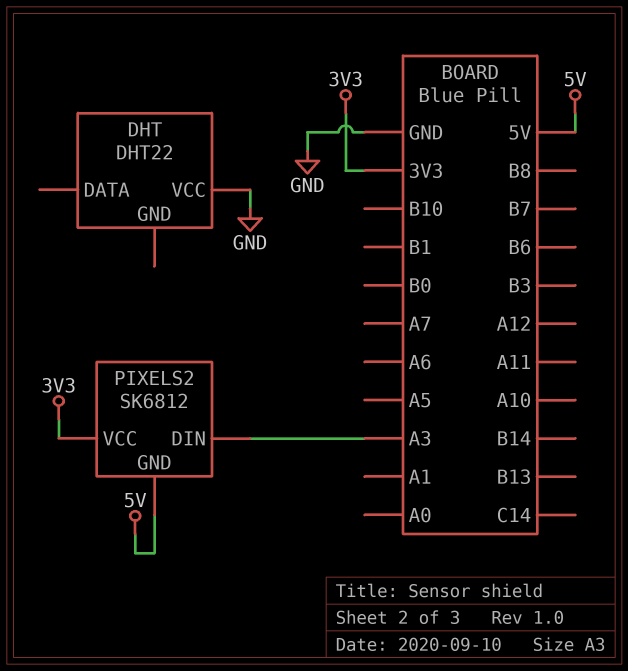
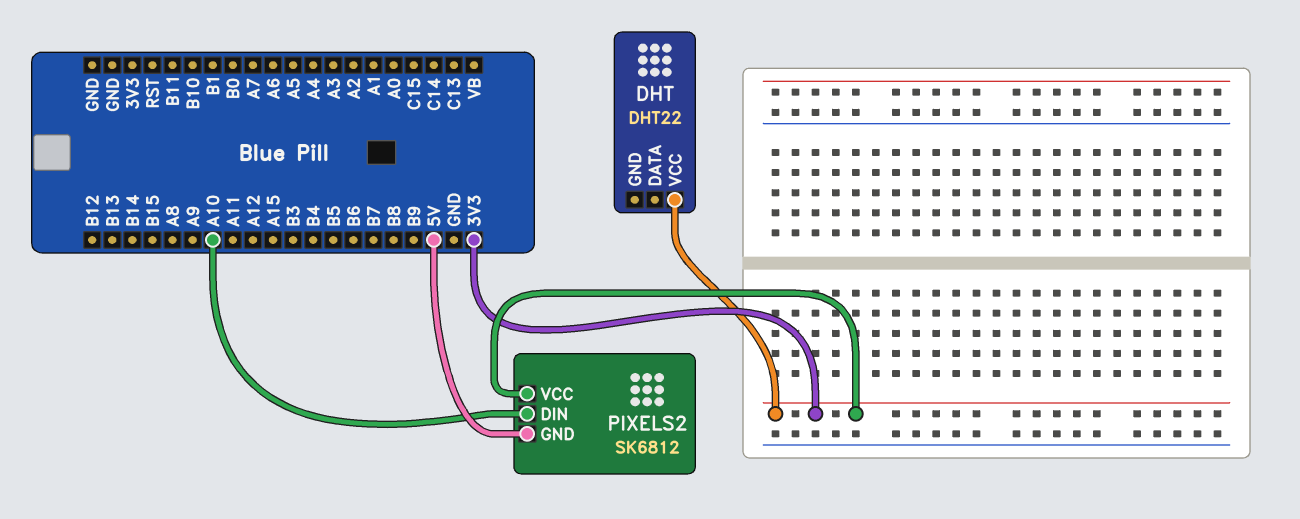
DHT pin VCC: GND -> 3V3
PIXELS2 pin DIN: A3 -> A10

